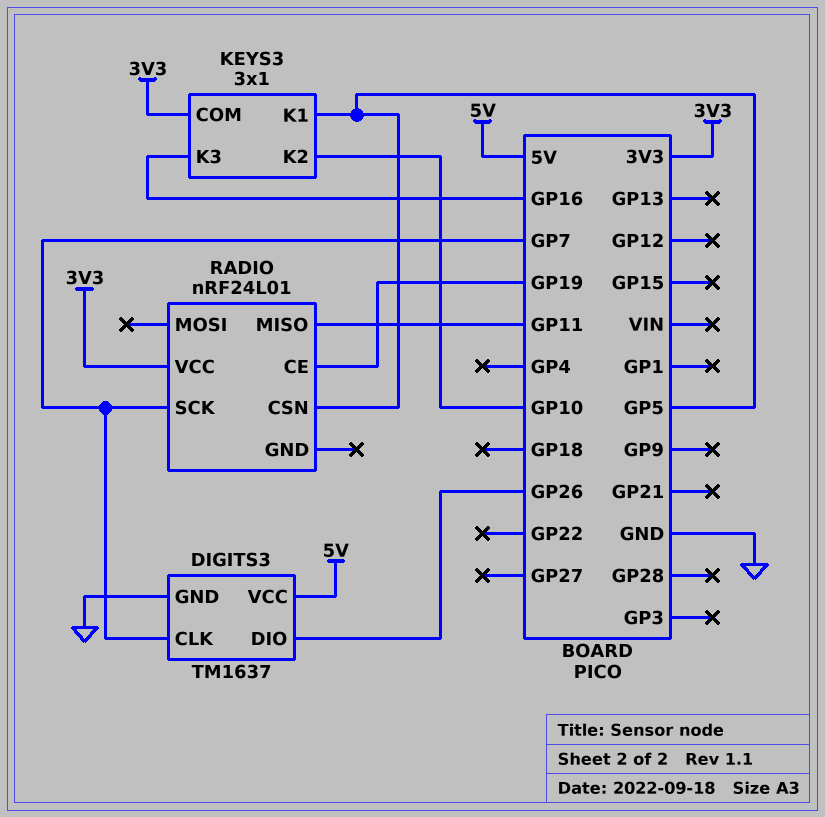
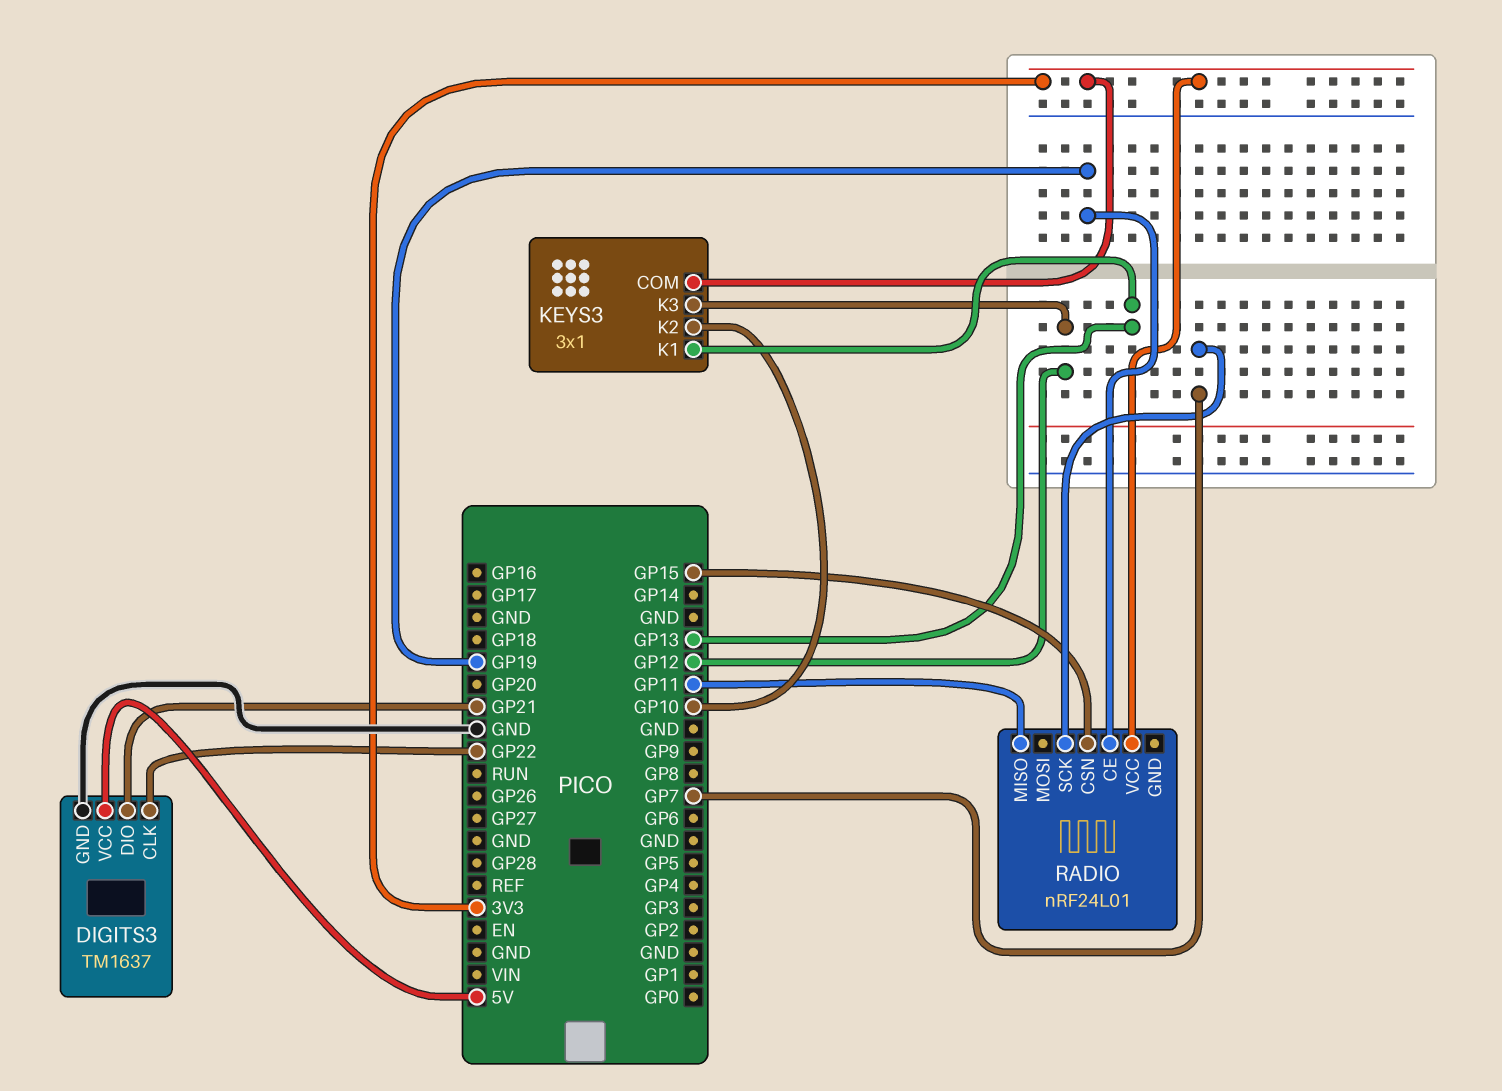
DIGITS3 pin CLK: GP7 -> GP22
DIGITS3 pin DIO: GP26 -> GP21
KEYS3 pin K1: GP5 -> GP13
KEYS3 pin K3: GP16 -> GP12
RADIO pin CSN: GP5 -> GP15

